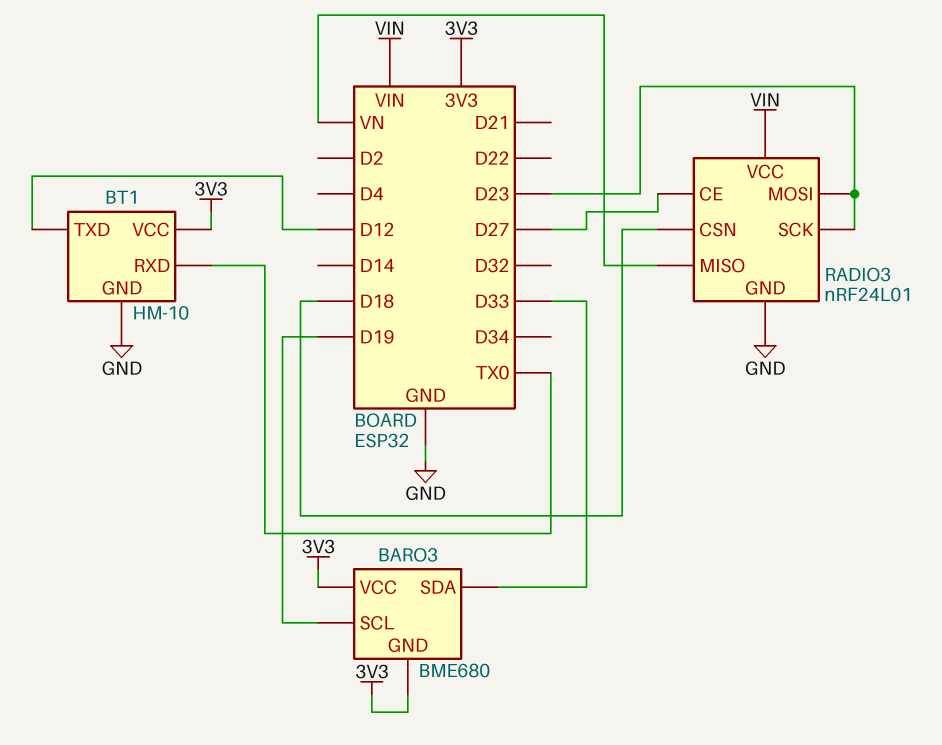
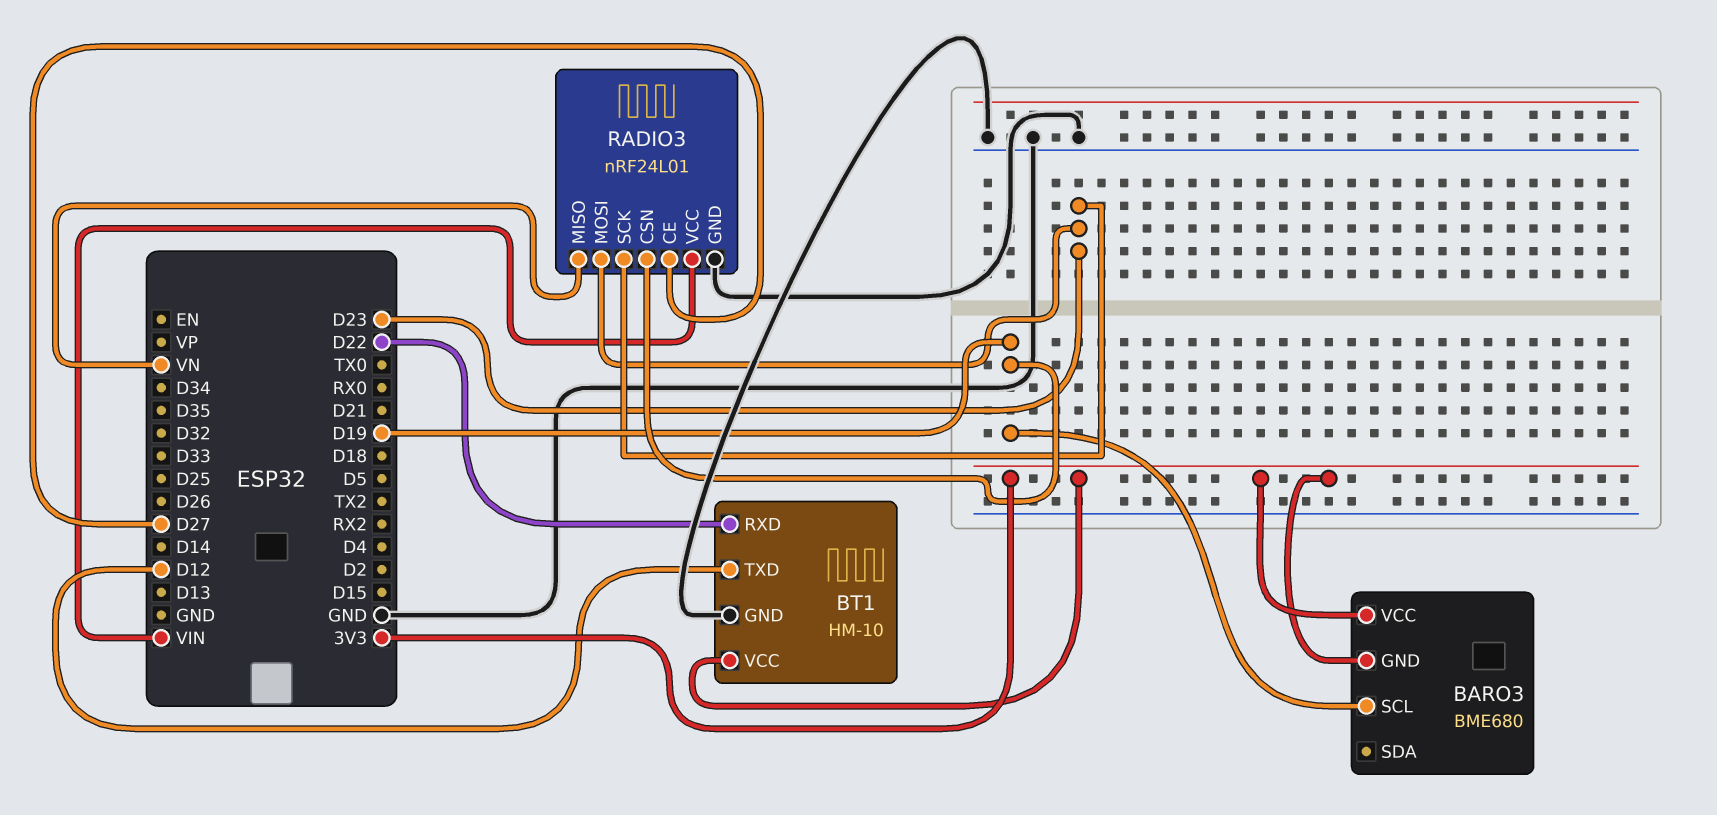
BARO3 pin SDA: D33 -> none
BT1 pin RXD: TX0 -> D22
RADIO3 pin CSN: D18 -> D19

